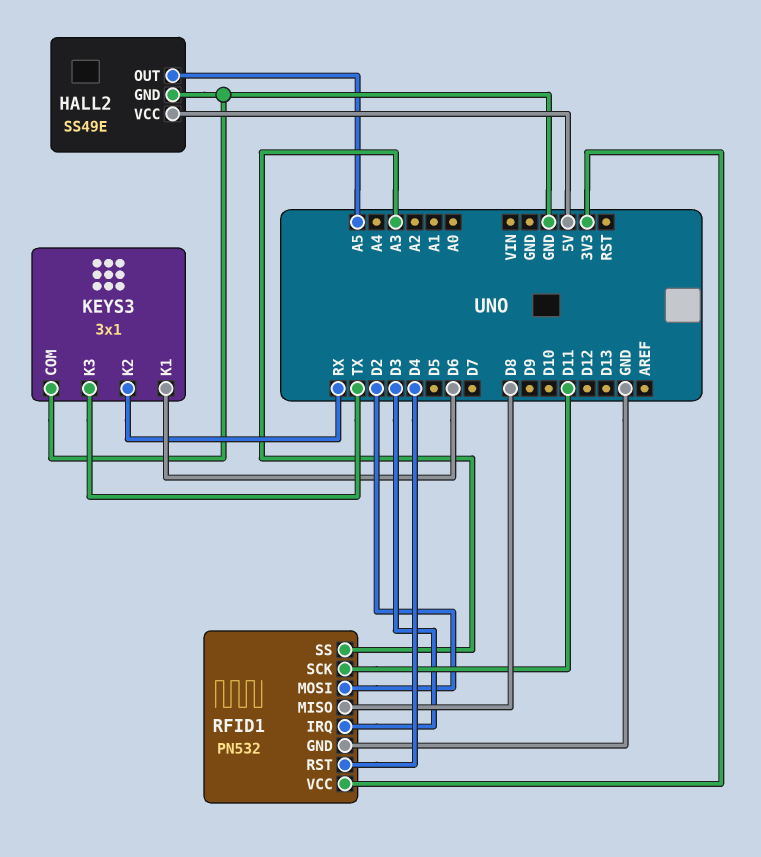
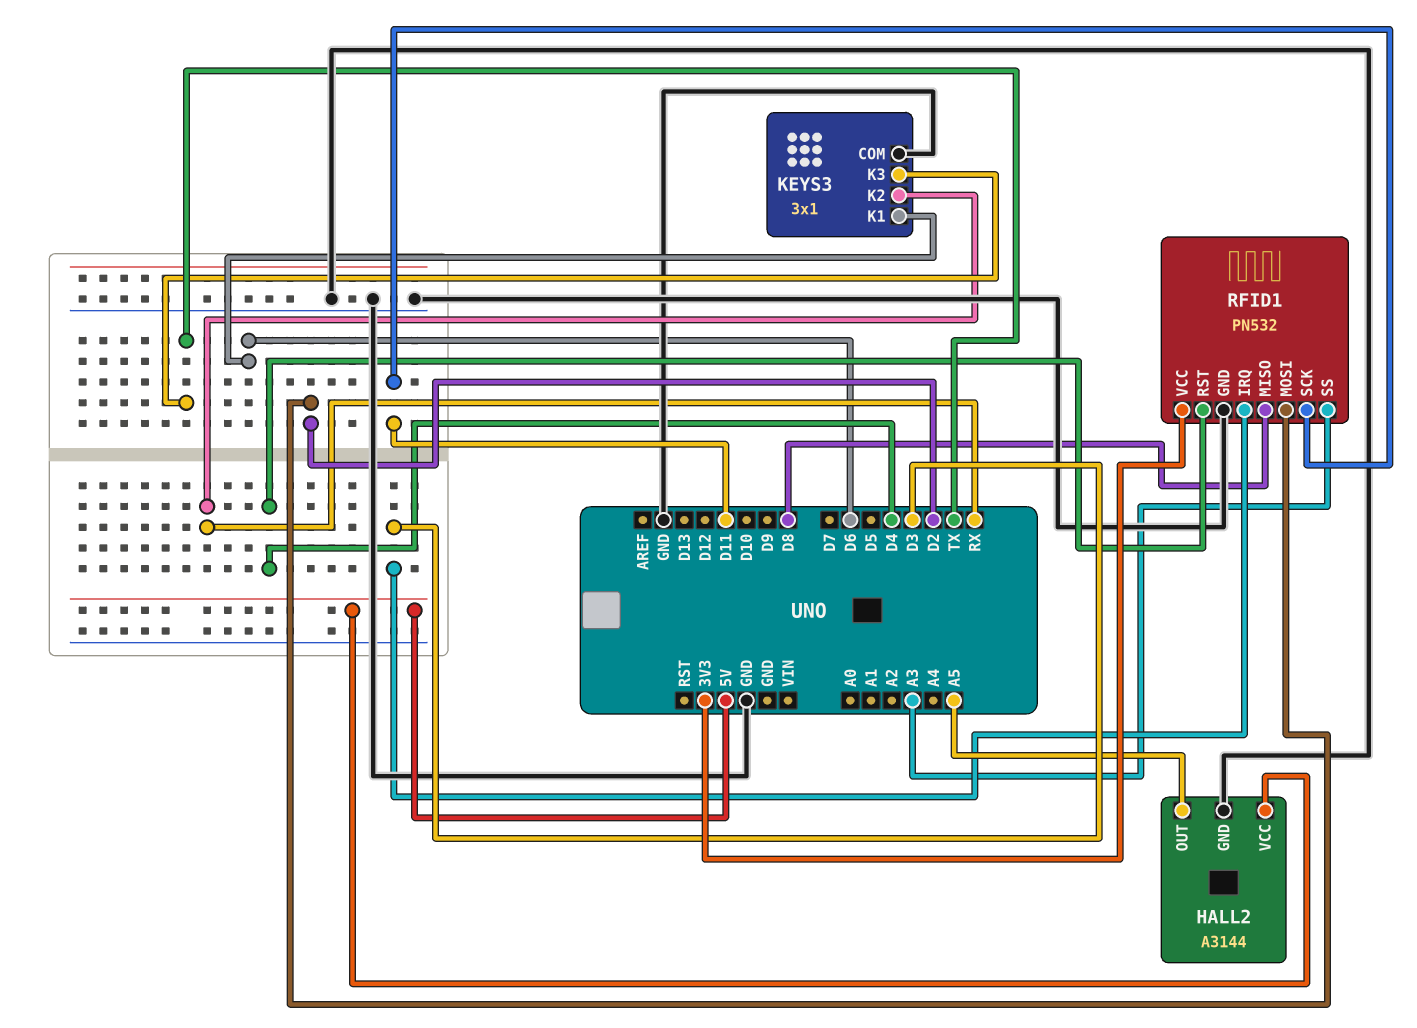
HALL2: SS49E -> A3144

